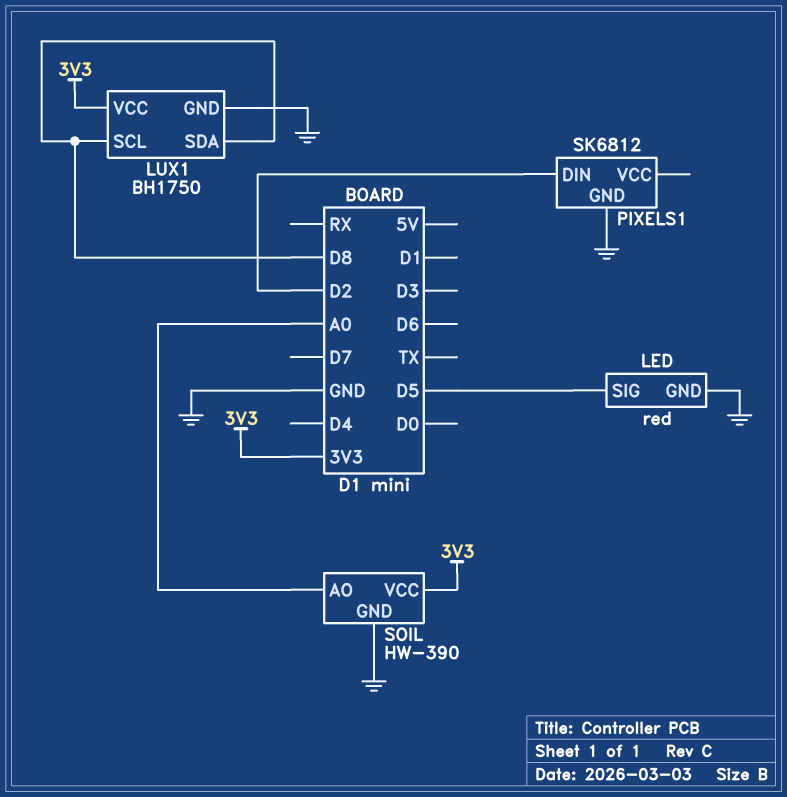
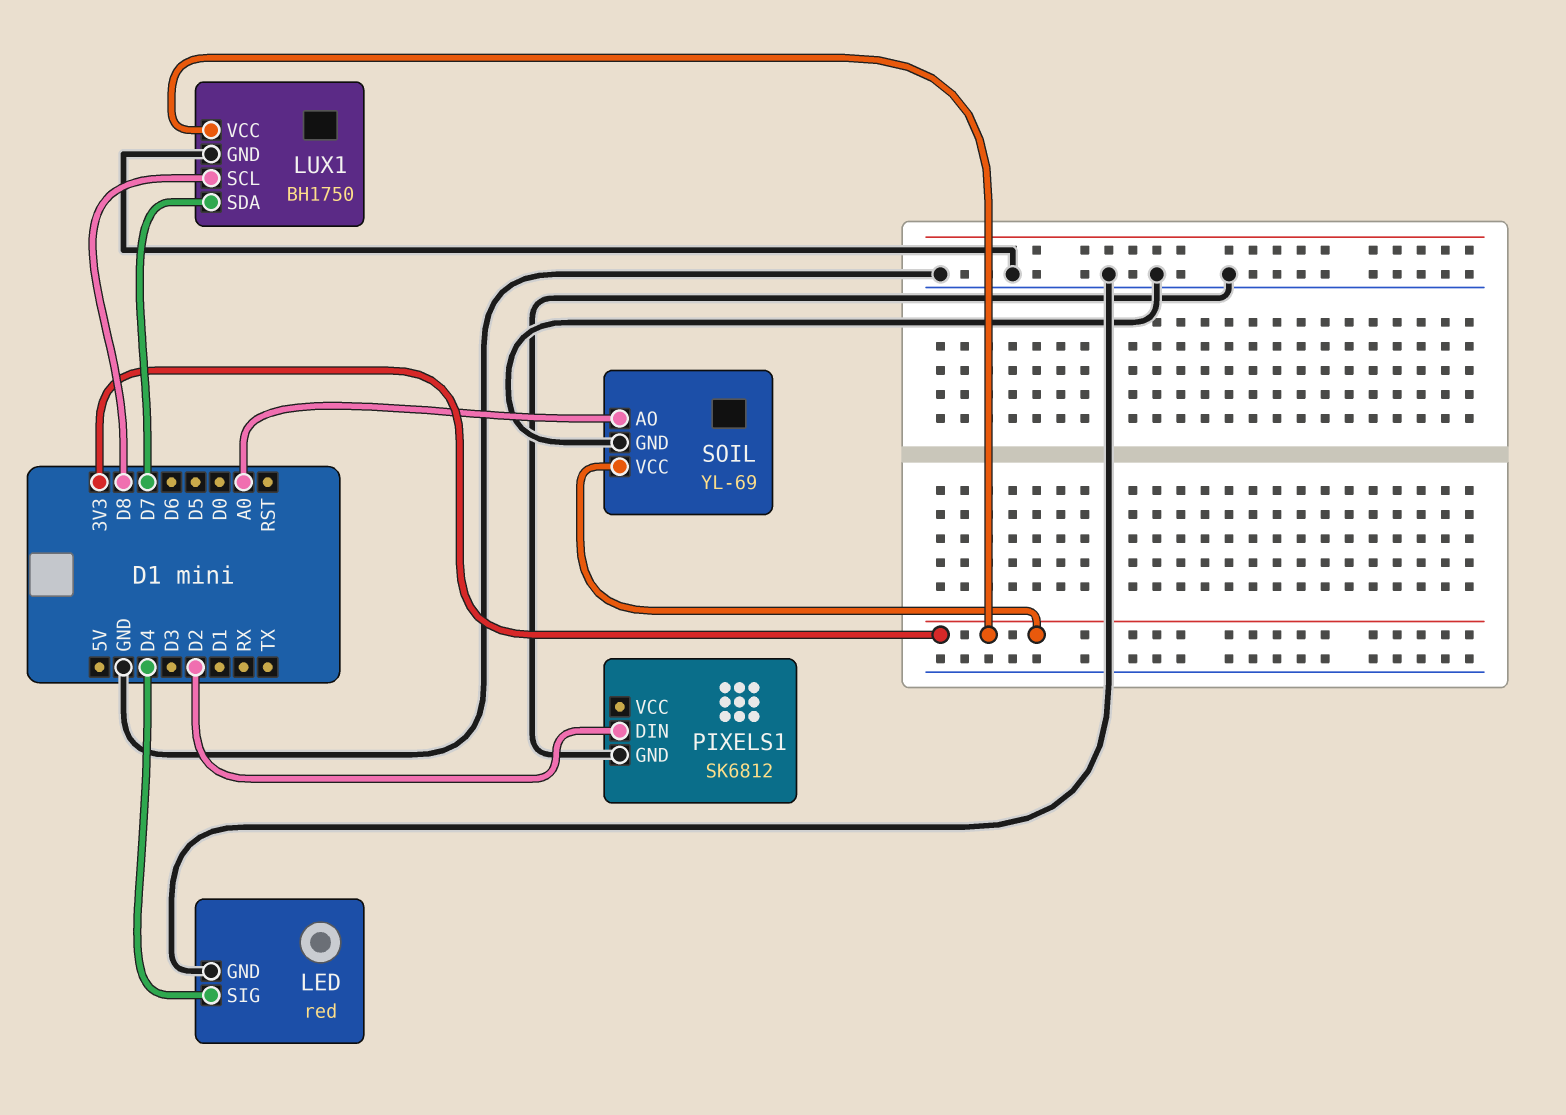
LED pin SIG: D5 -> D4
LUX1 pin SDA: D8 -> D7
SOIL: HW-390 -> YL-69

